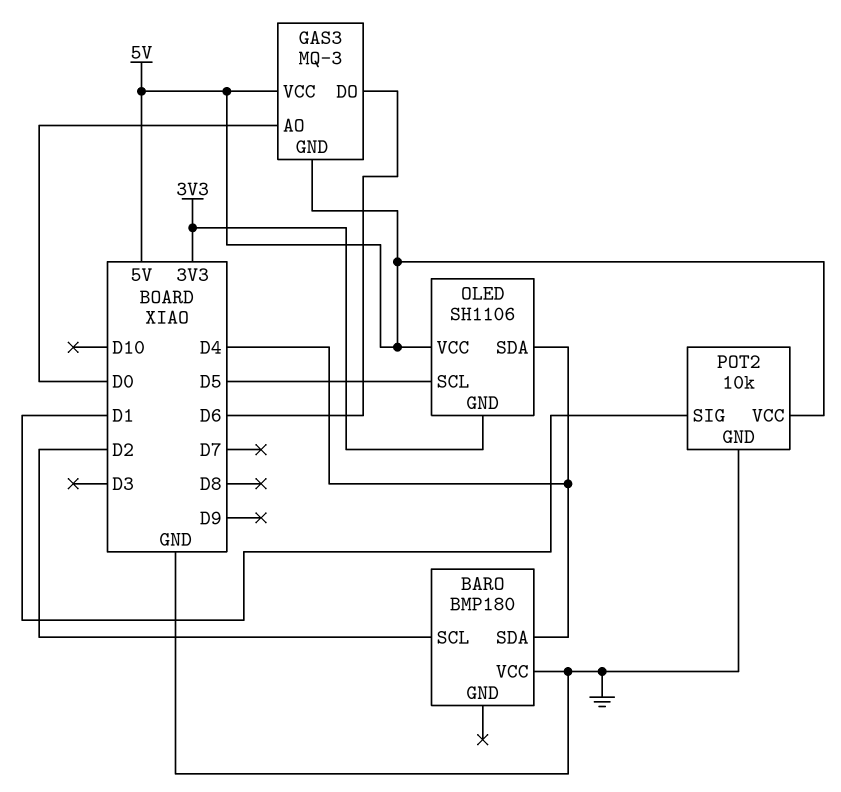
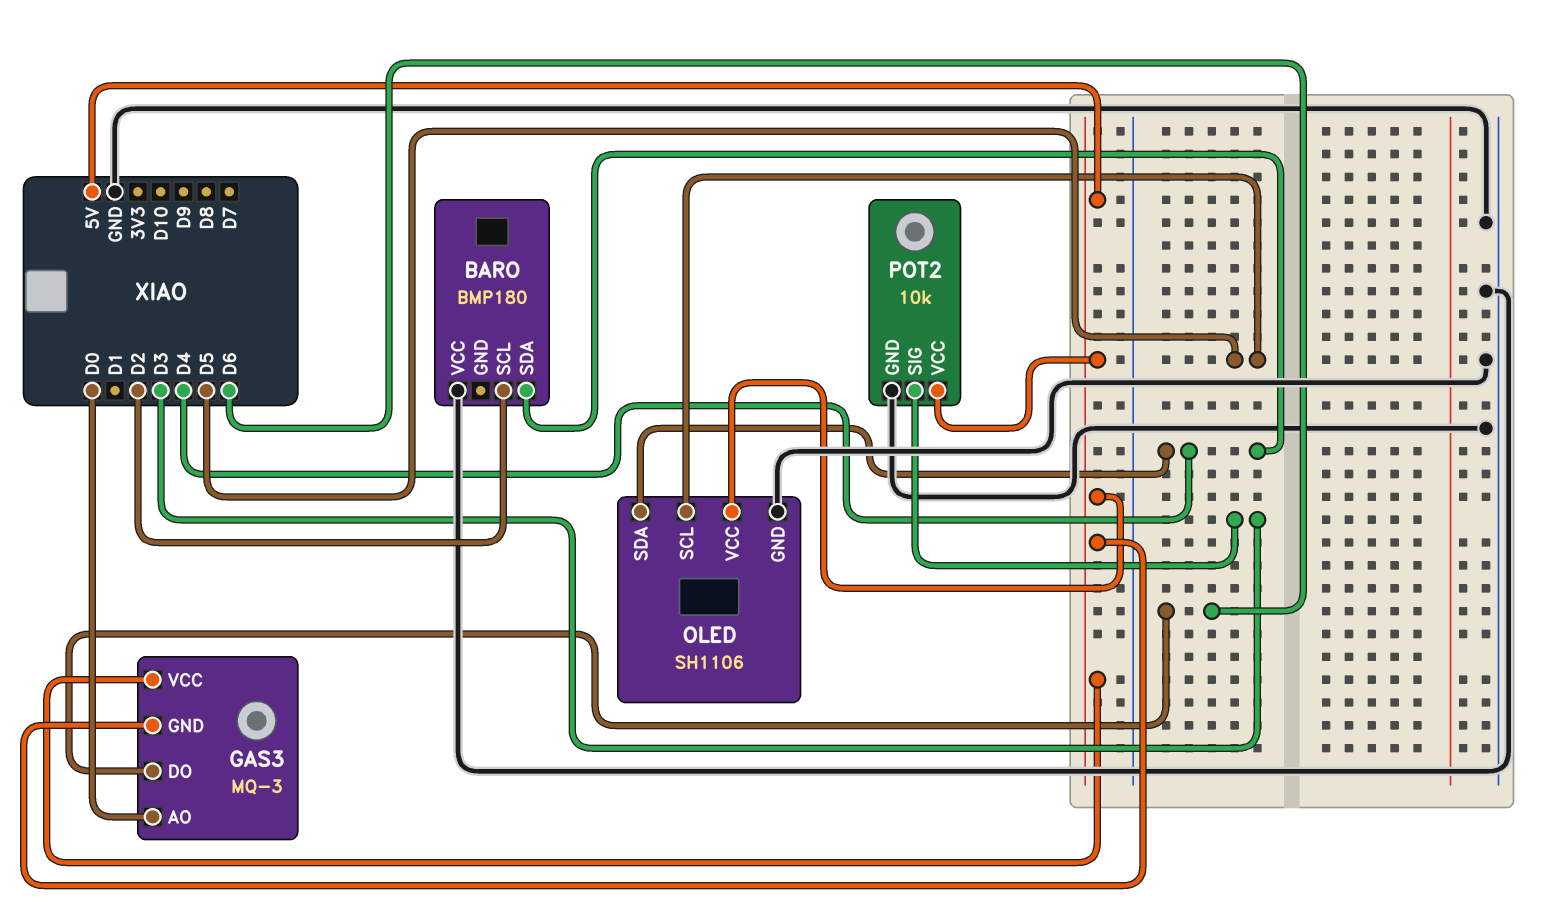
OLED pin GND: 3V3 -> GND
POT2 pin SIG: D1 -> D3

